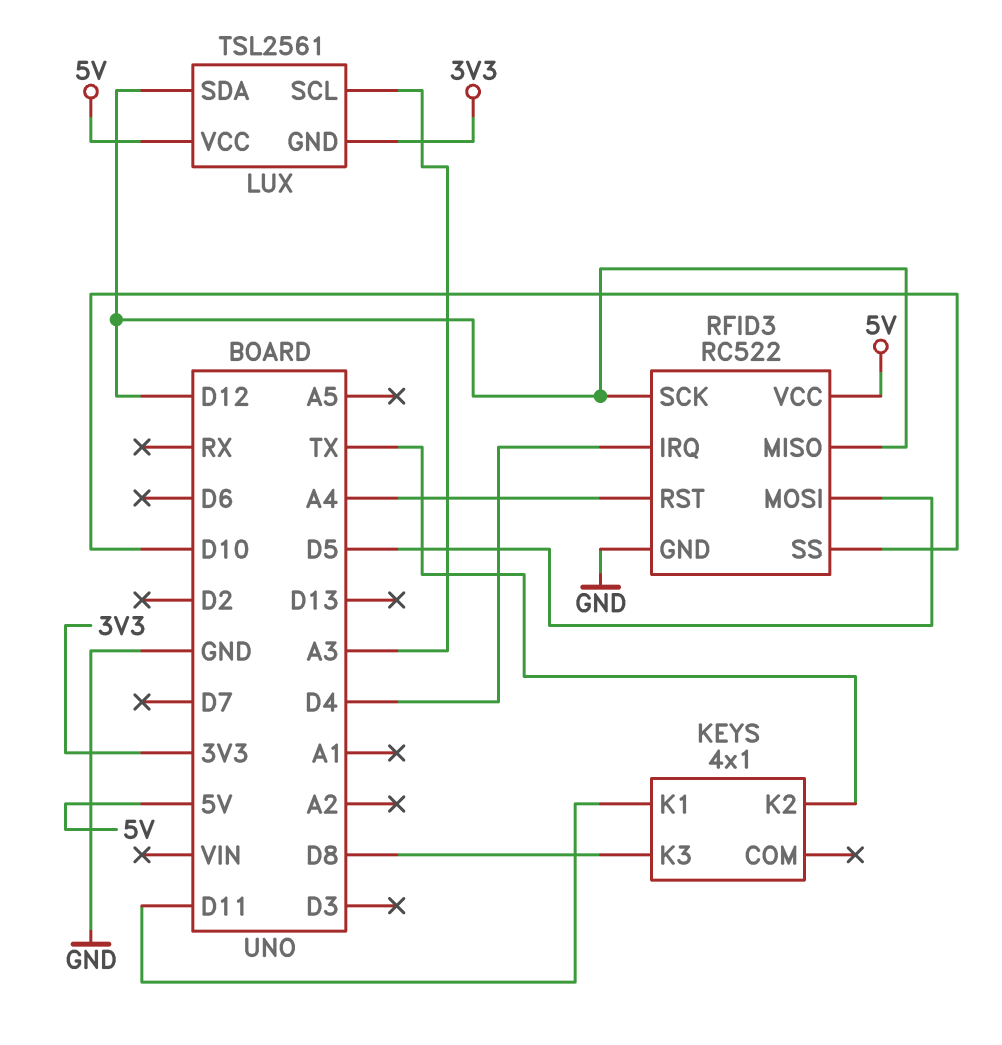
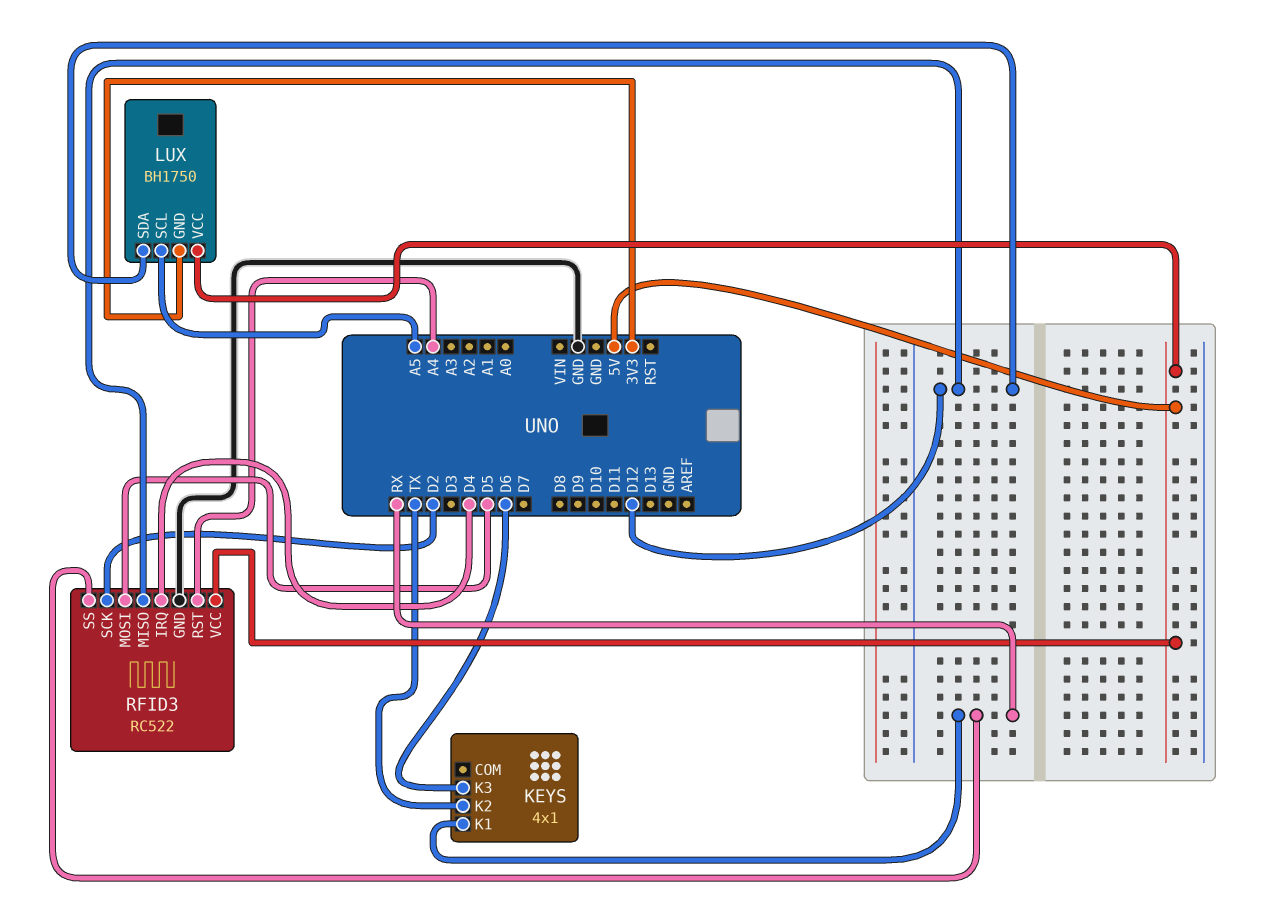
KEYS pin K1: D11 -> RX
KEYS pin K3: D8 -> D6
LUX: TSL2561 -> BH1750
LUX pin SCL: A3 -> A5
RFID3 pin SCK: D12 -> D2
RFID3 pin SS: D10 -> RX

